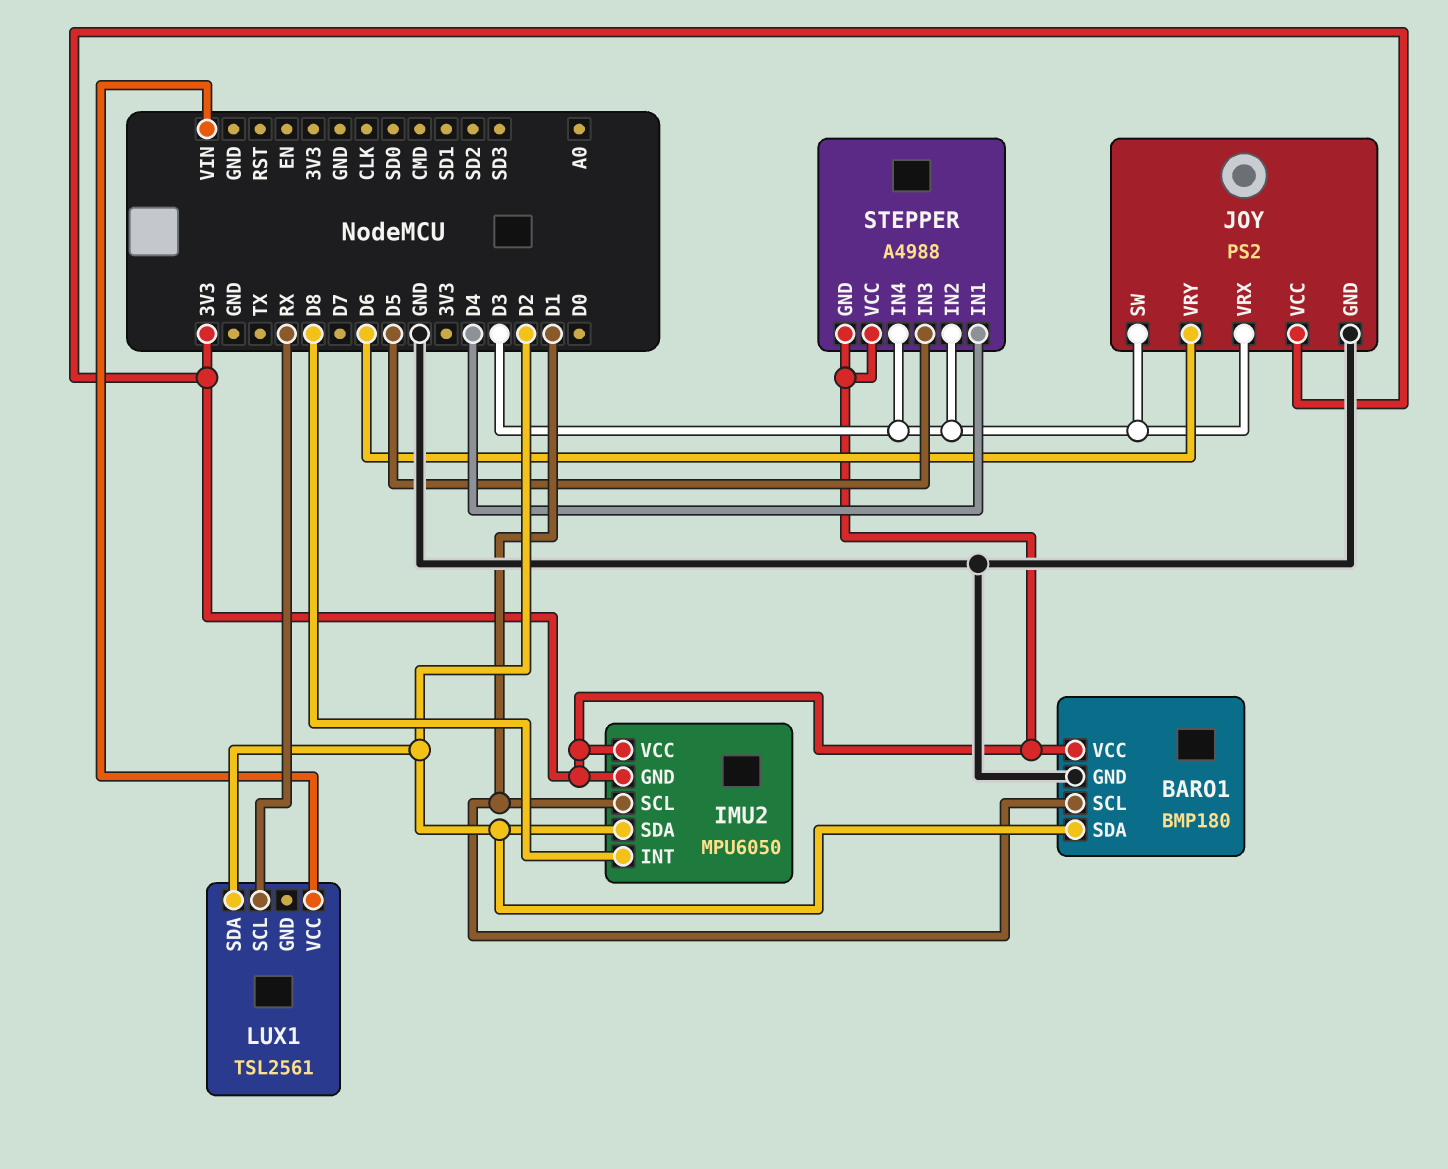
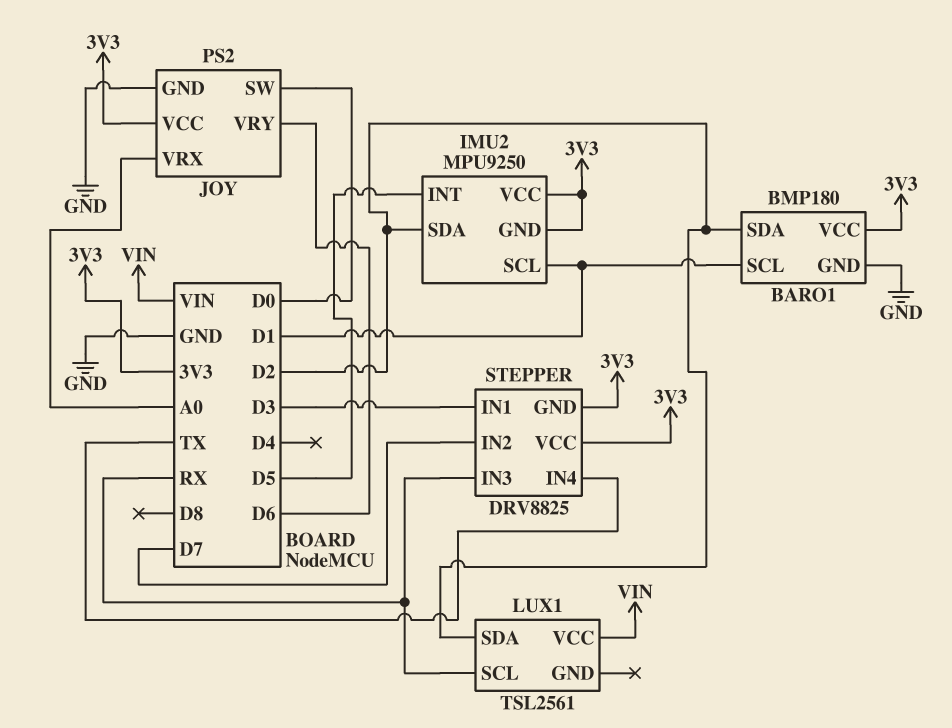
IMU2: MPU6050 -> MPU9250
IMU2 pin INT: D8 -> D5
JOY pin SW: D3 -> D0
JOY pin VRX: D3 -> A0
STEPPER: A4988 -> DRV8825
STEPPER pin IN1: D4 -> D3
STEPPER pin IN2: D3 -> D7
STEPPER pin IN3: D5 -> RX
STEPPER pin IN4: D3 -> TX

